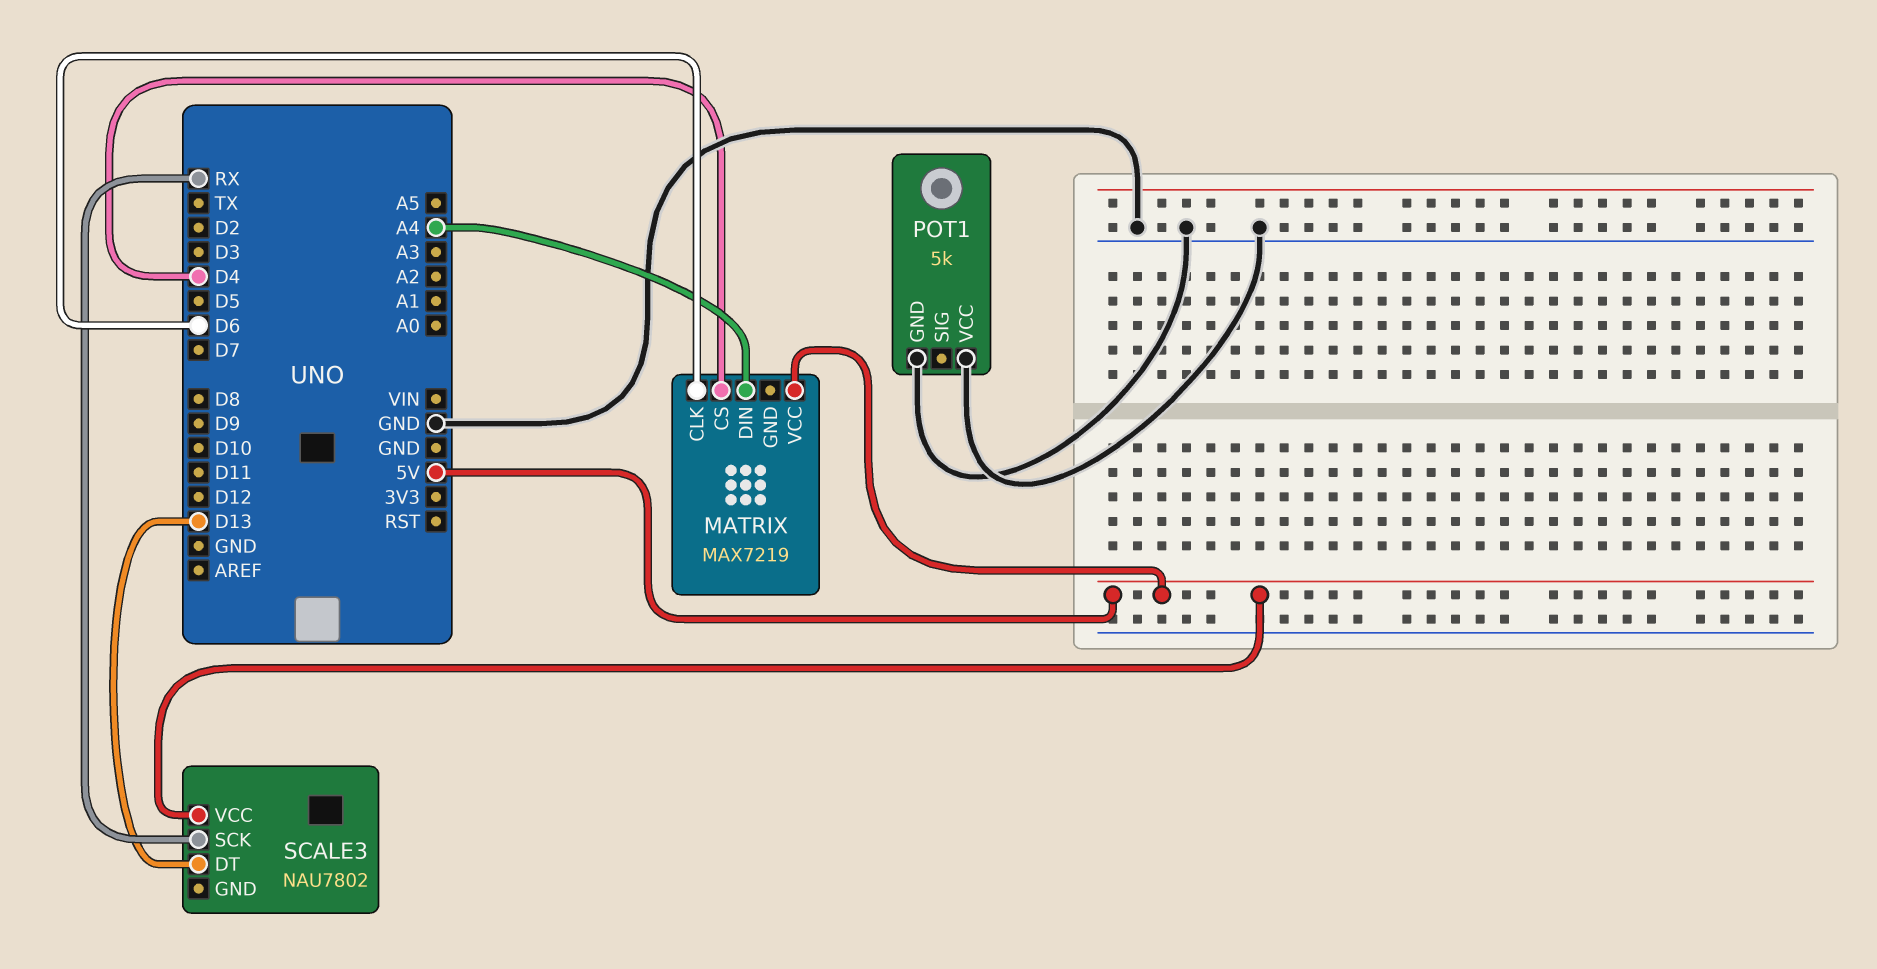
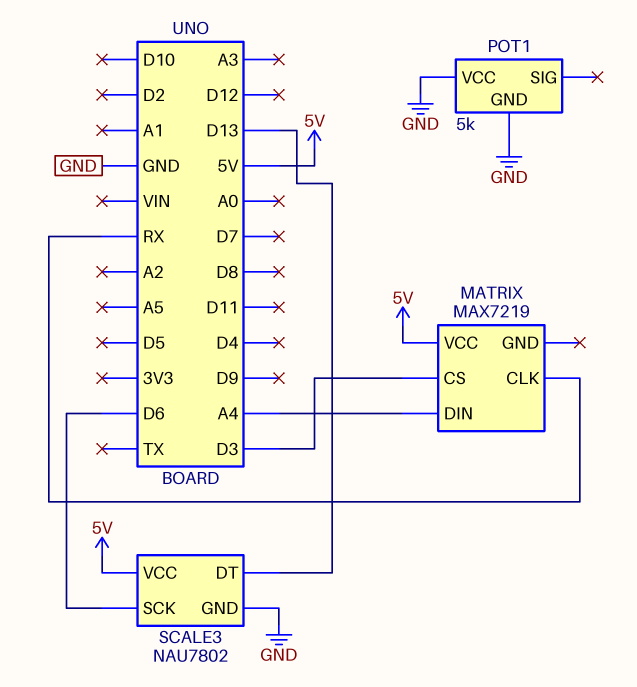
MATRIX pin CLK: D6 -> RX
MATRIX pin CS: D4 -> D3
SCALE3 pin GND: none -> GND
SCALE3 pin SCK: RX -> D6

